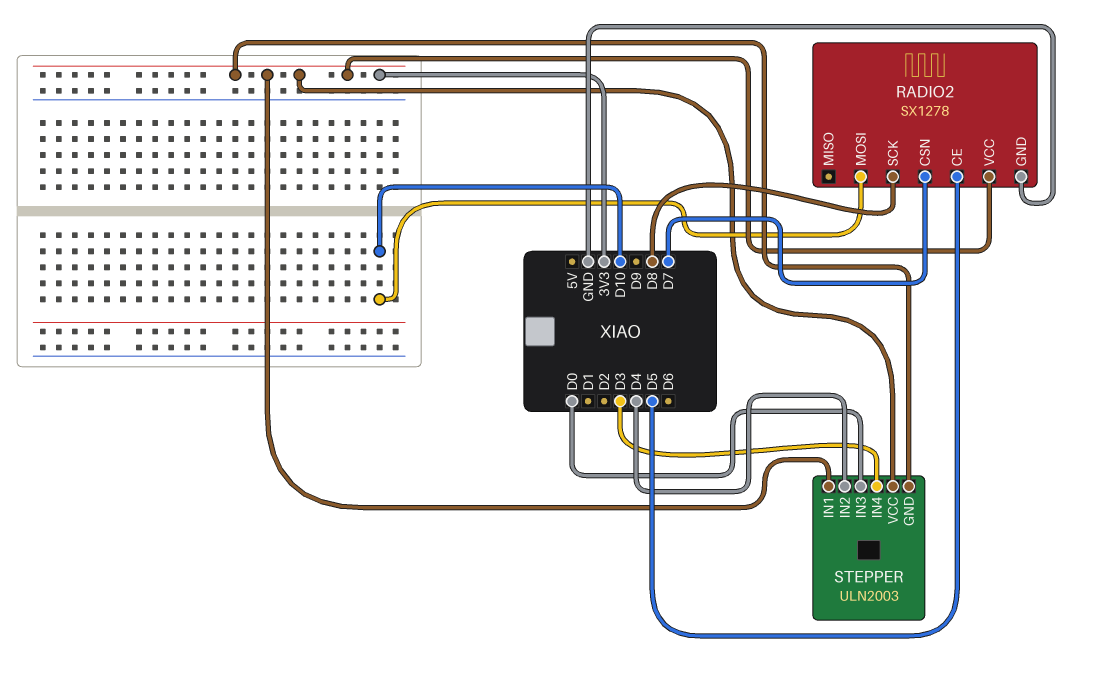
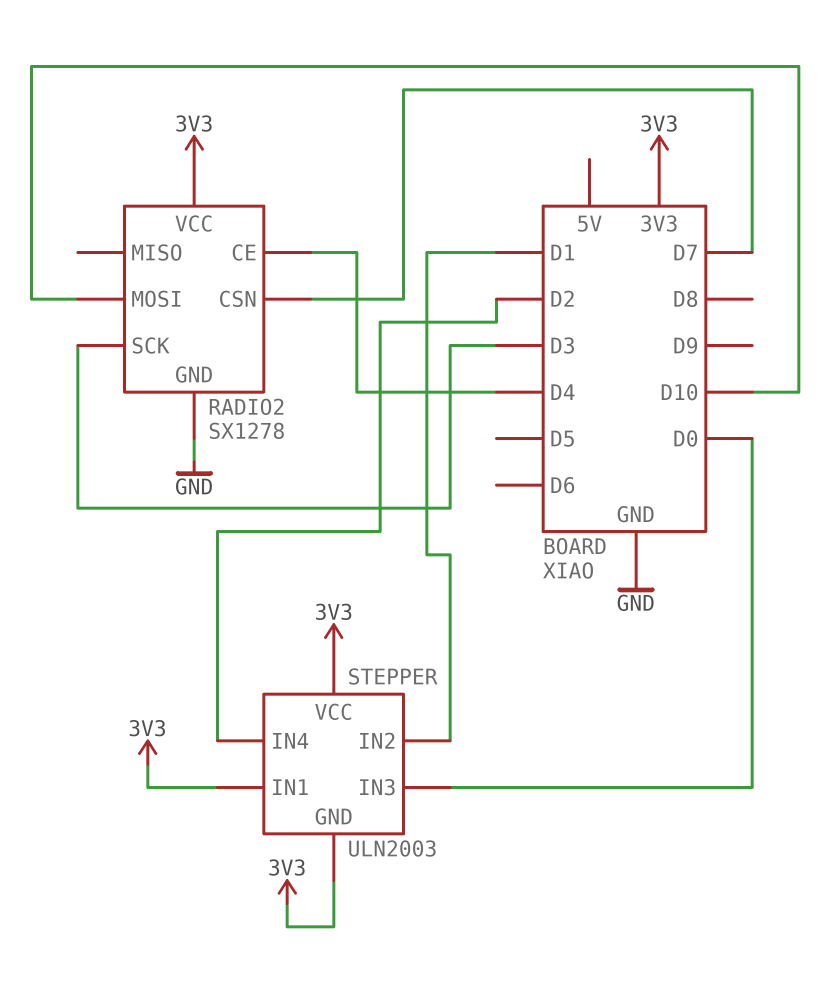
RADIO2 pin CE: D5 -> D4
RADIO2 pin SCK: D8 -> D3
STEPPER pin IN2: D4 -> D1
STEPPER pin IN4: D3 -> D2

